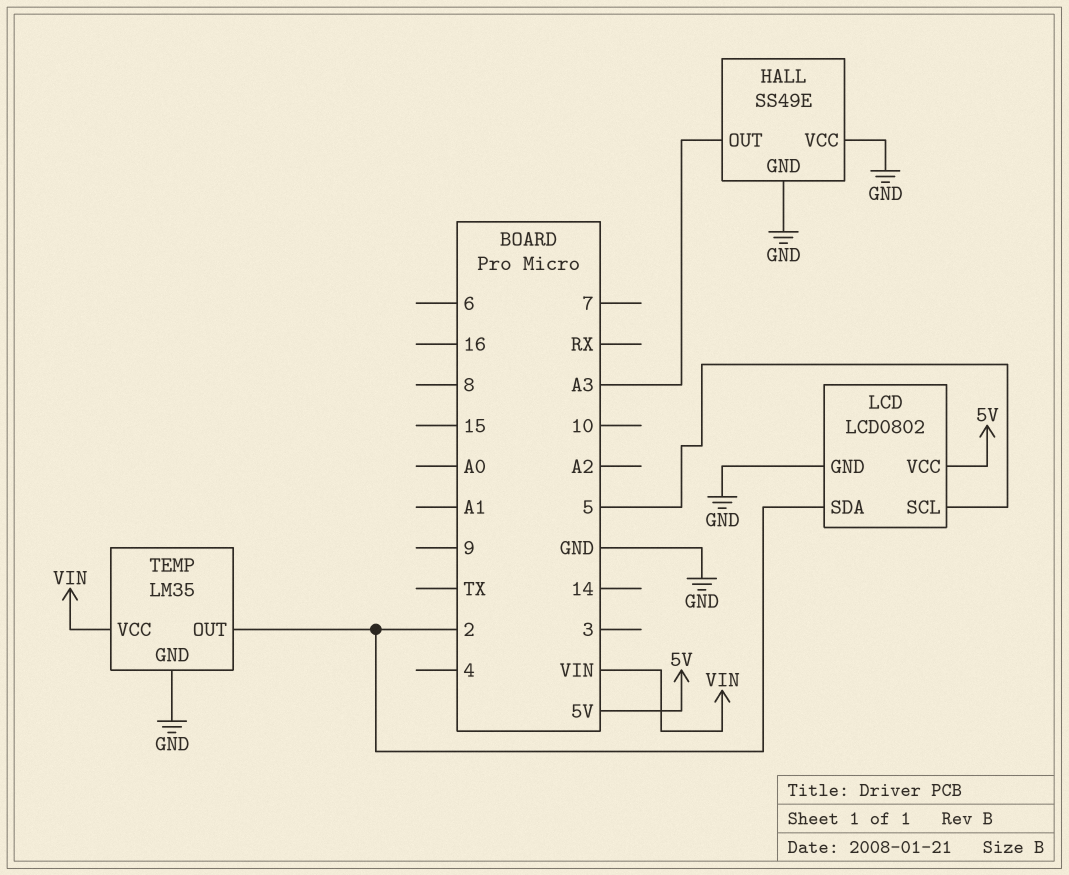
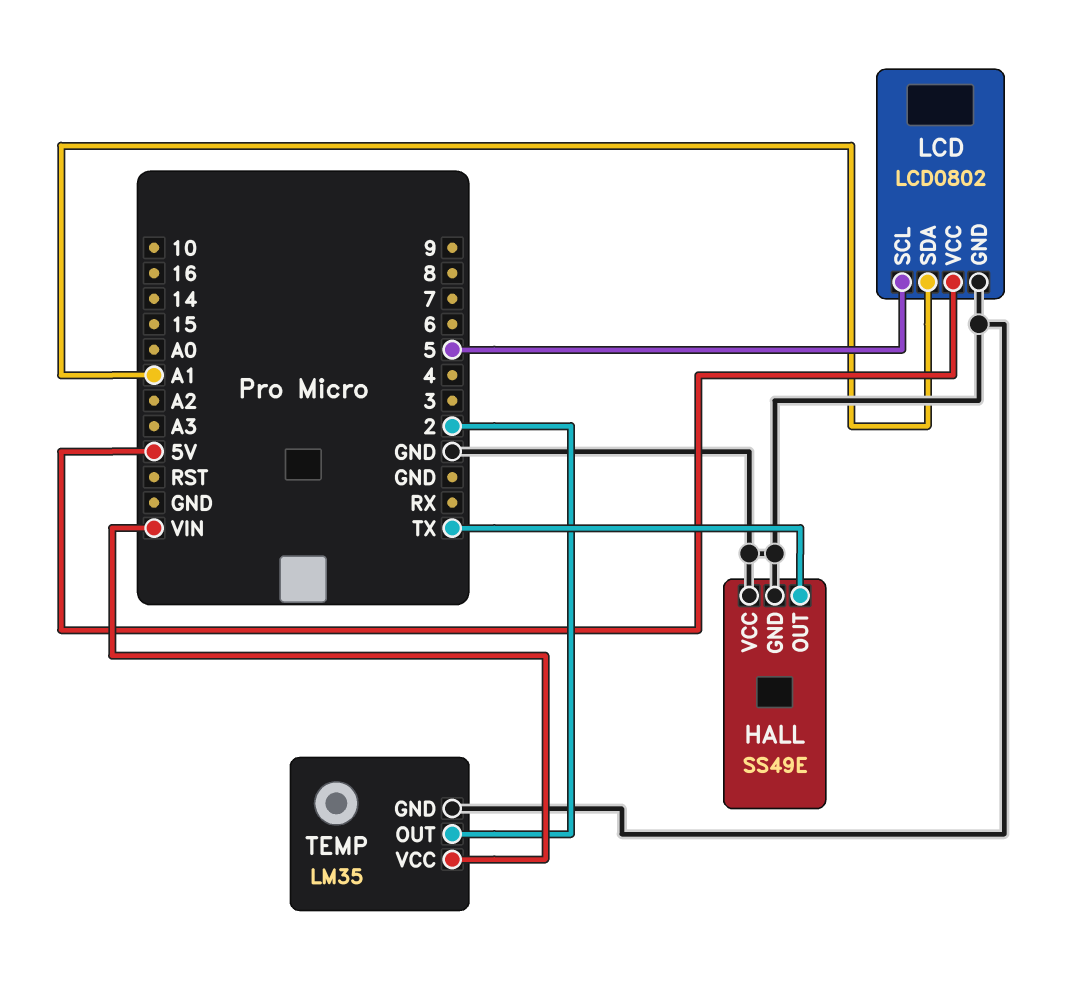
HALL pin OUT: A3 -> TX
LCD pin SDA: 2 -> A1

